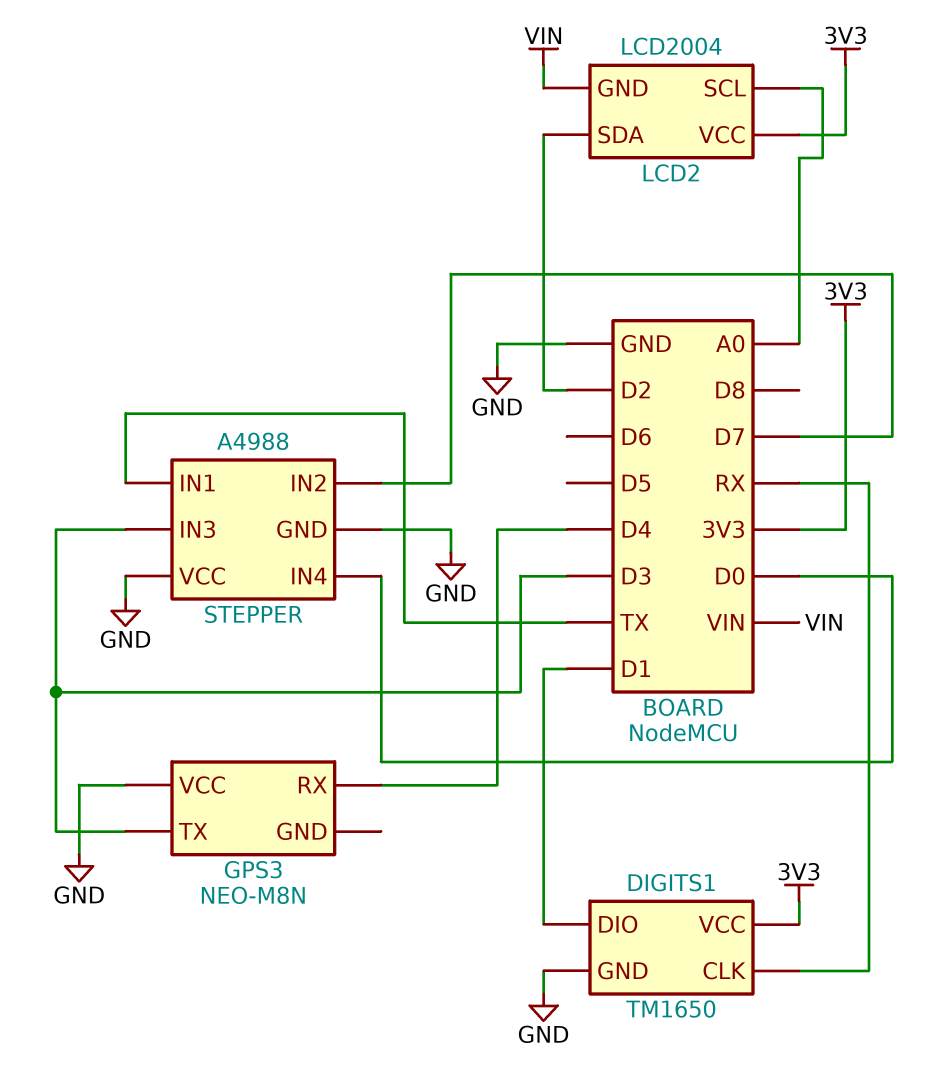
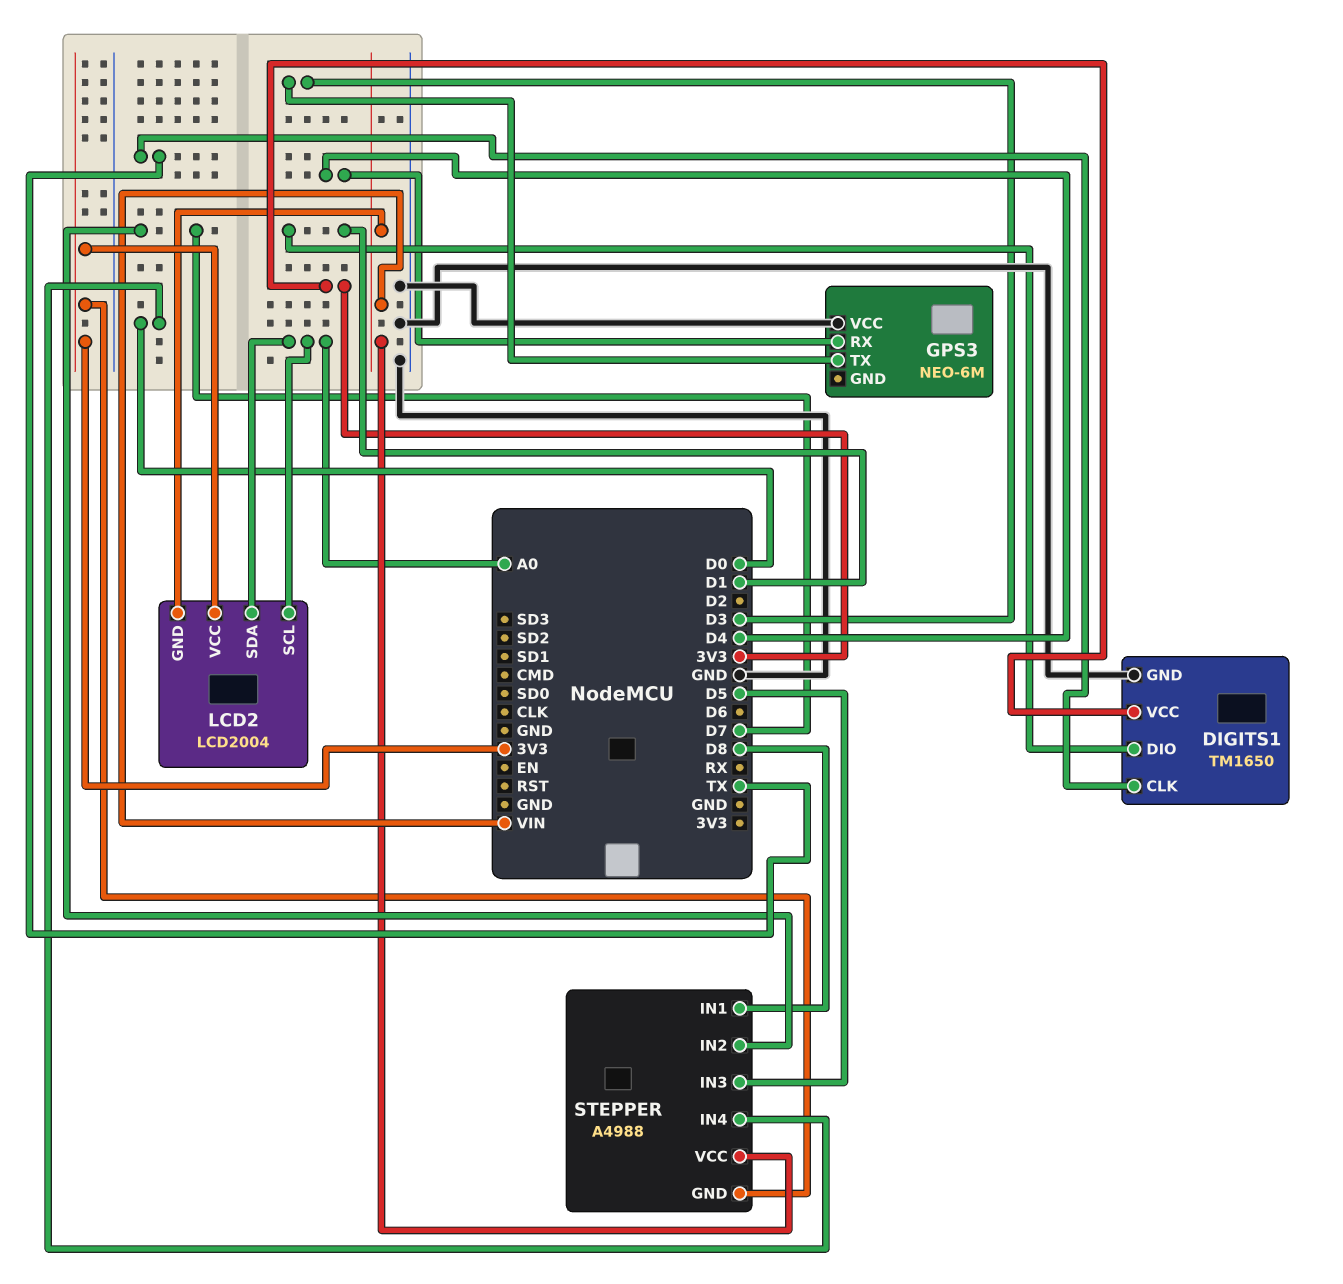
DIGITS1 pin CLK: RX -> TX
GPS3: NEO-M8N -> NEO-6M
LCD2 pin SDA: D2 -> A0
STEPPER pin GND: GND -> 3V3
STEPPER pin IN1: TX -> D8
STEPPER pin IN3: D3 -> D5
STEPPER pin VCC: GND -> VIN

